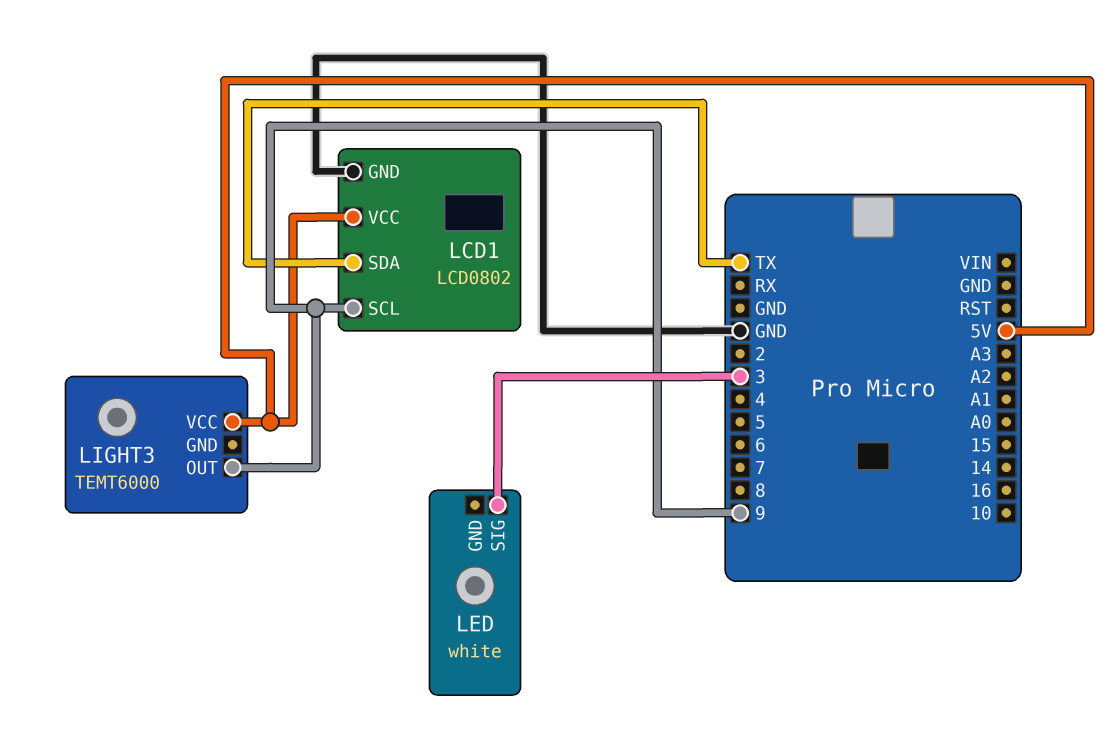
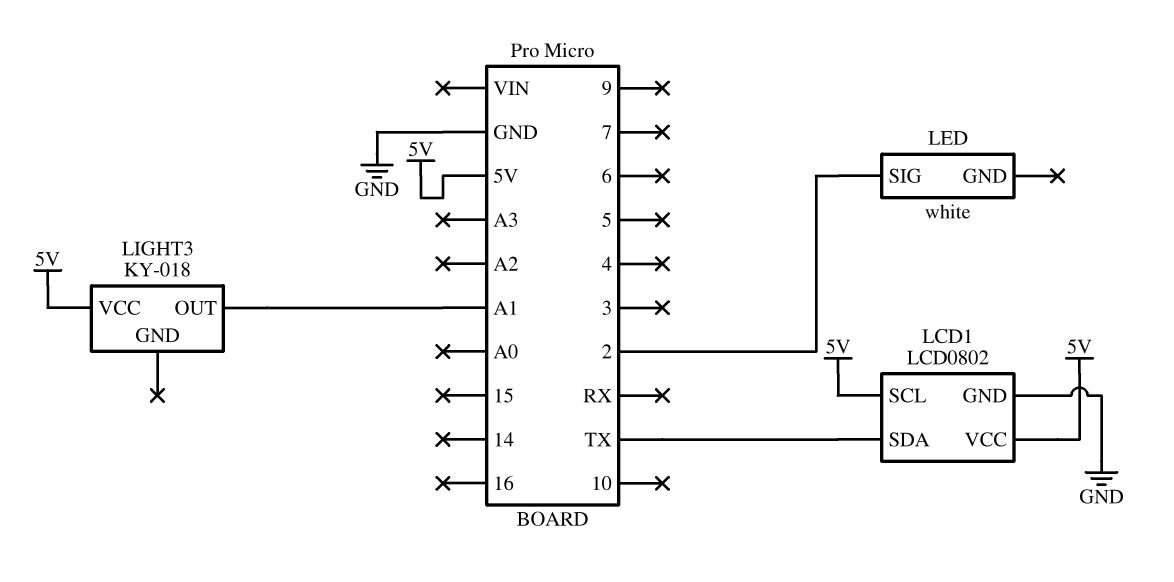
LCD1 pin SCL: 9 -> 5V
LED pin SIG: 3 -> 2
LIGHT3: TEMT6000 -> KY-018
LIGHT3 pin OUT: 9 -> A1

